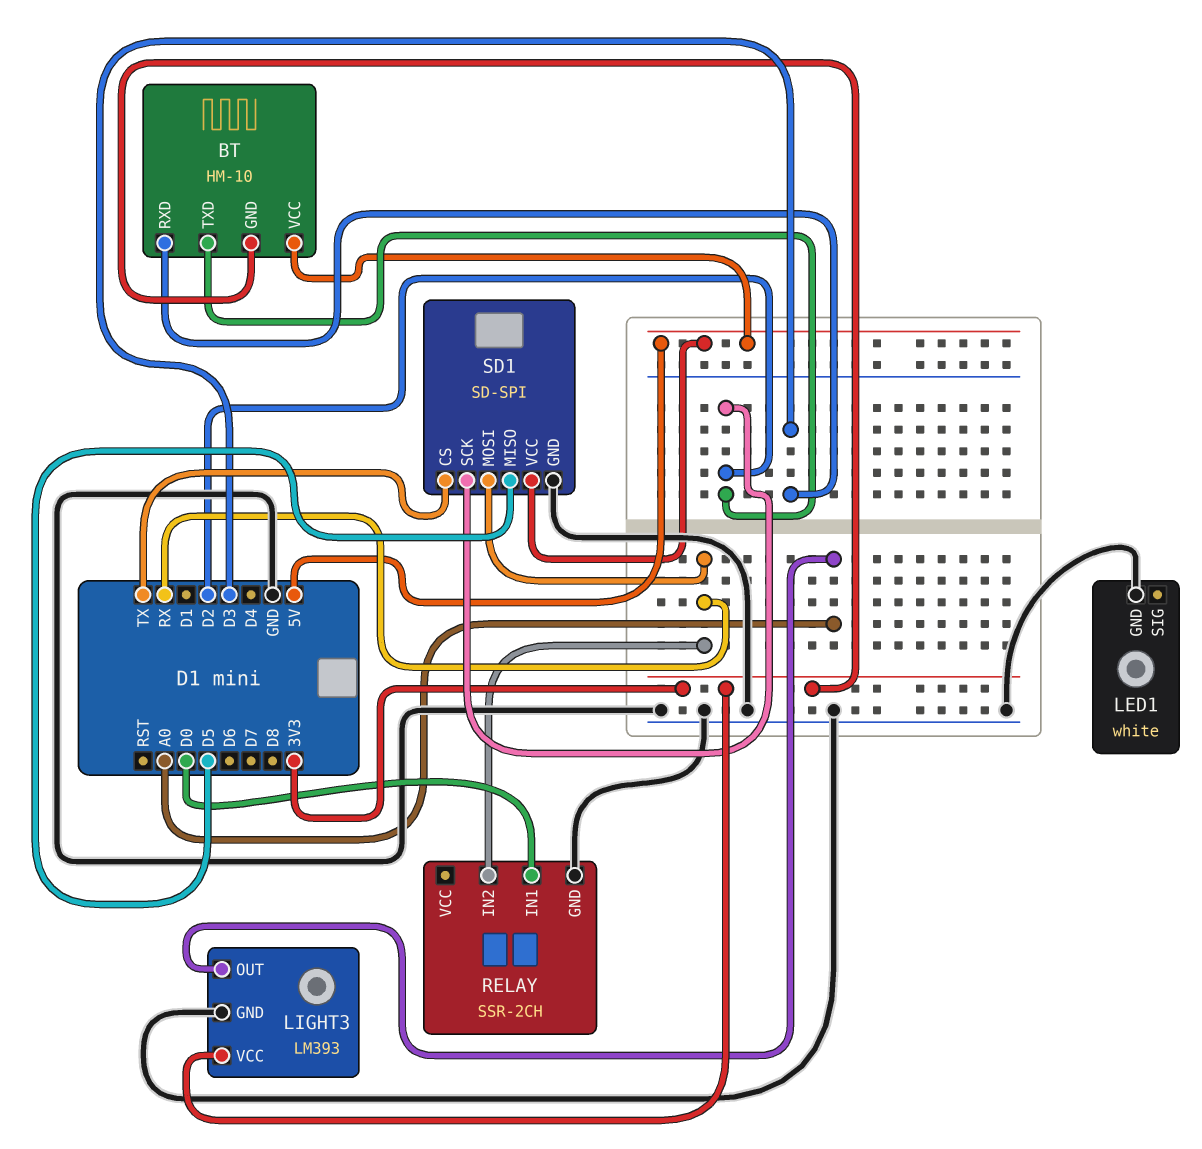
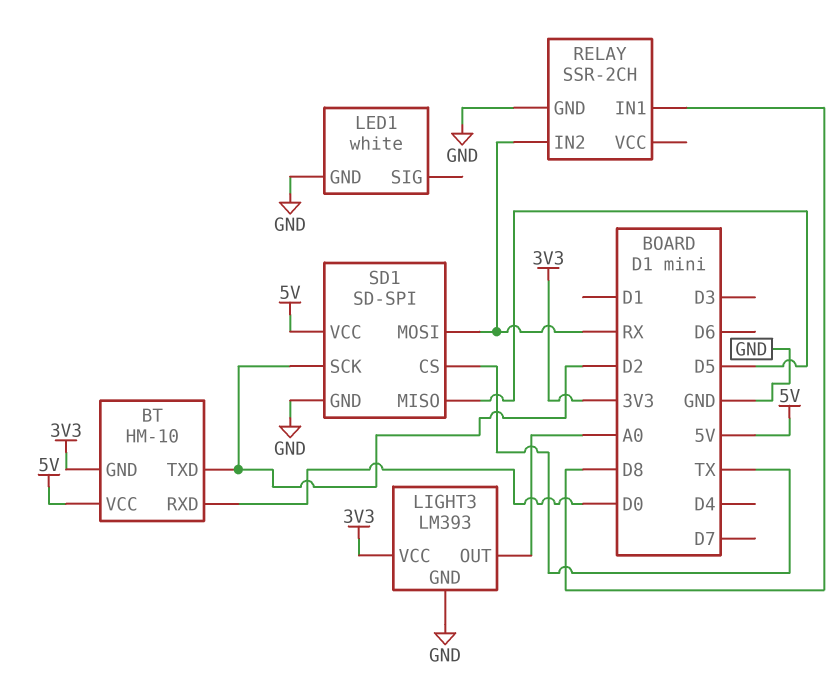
BT pin RXD: D3 -> D0
RELAY pin IN1: D0 -> D8

